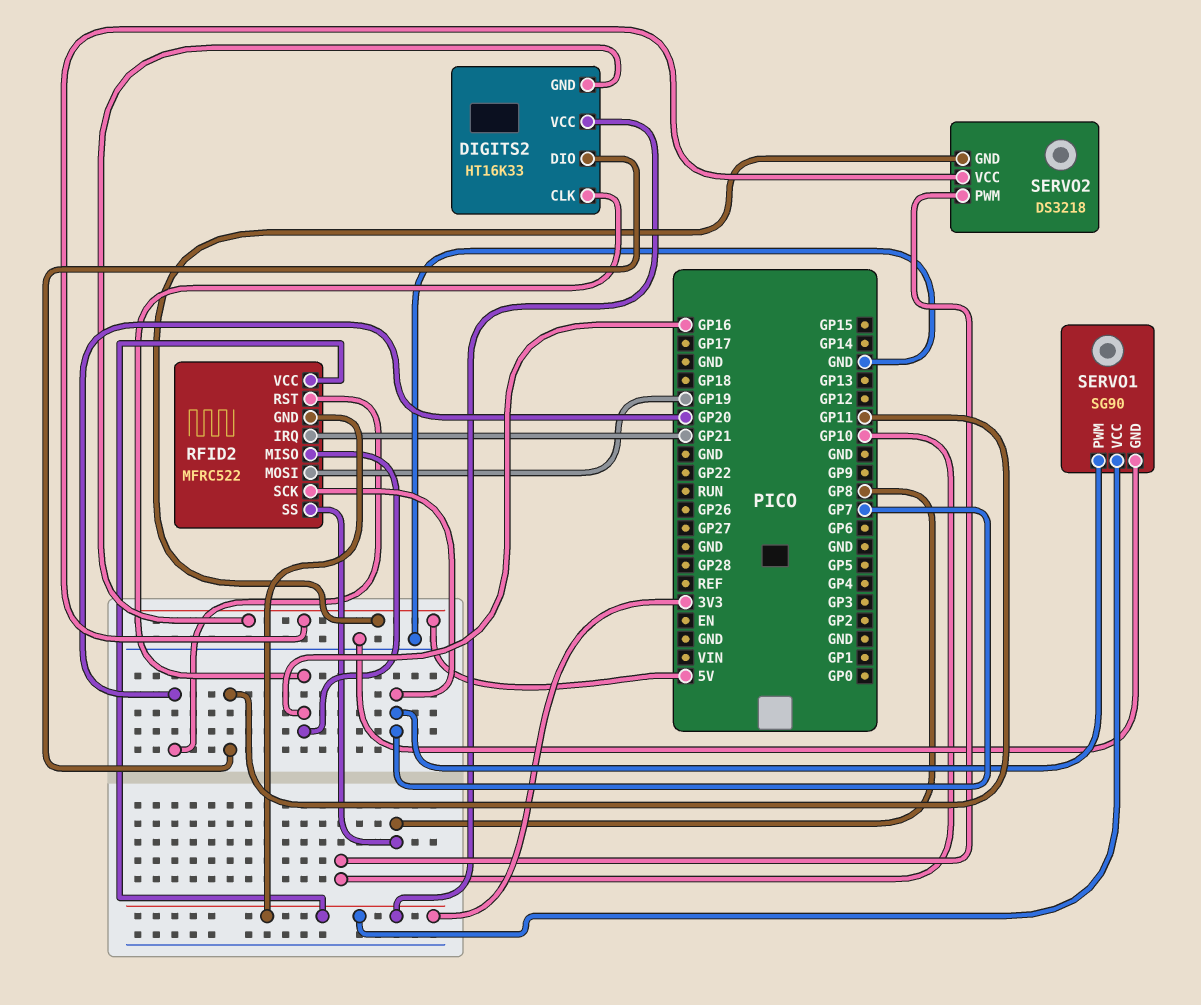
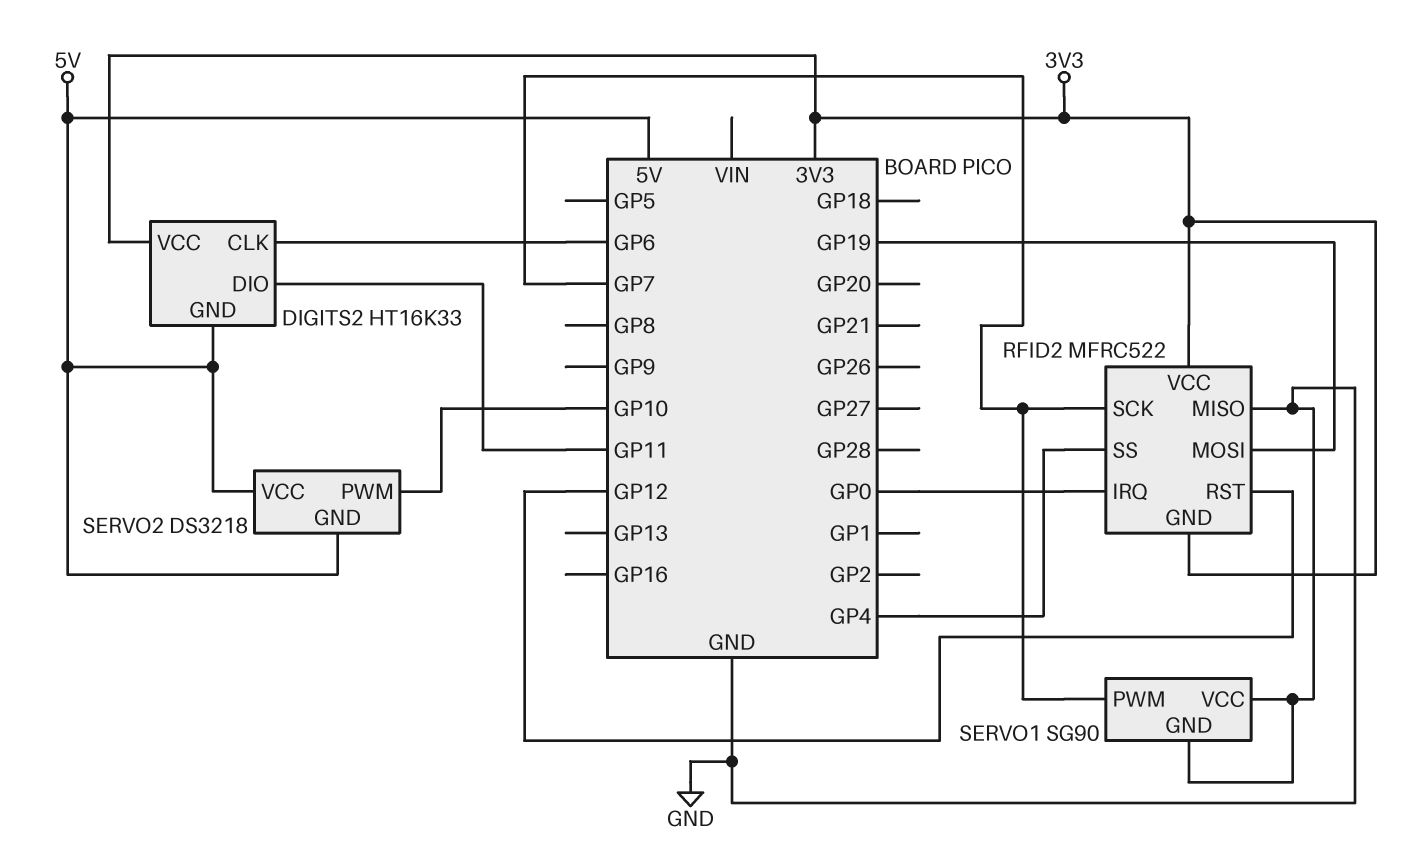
DIGITS2 pin CLK: GP16 -> GP6
RFID2 pin IRQ: GP21 -> GP0
RFID2 pin MISO: GP16 -> GND
RFID2 pin RST: GP20 -> GP12
RFID2 pin SS: GP8 -> GP4
SERVO1 pin VCC: 3V3 -> GND

